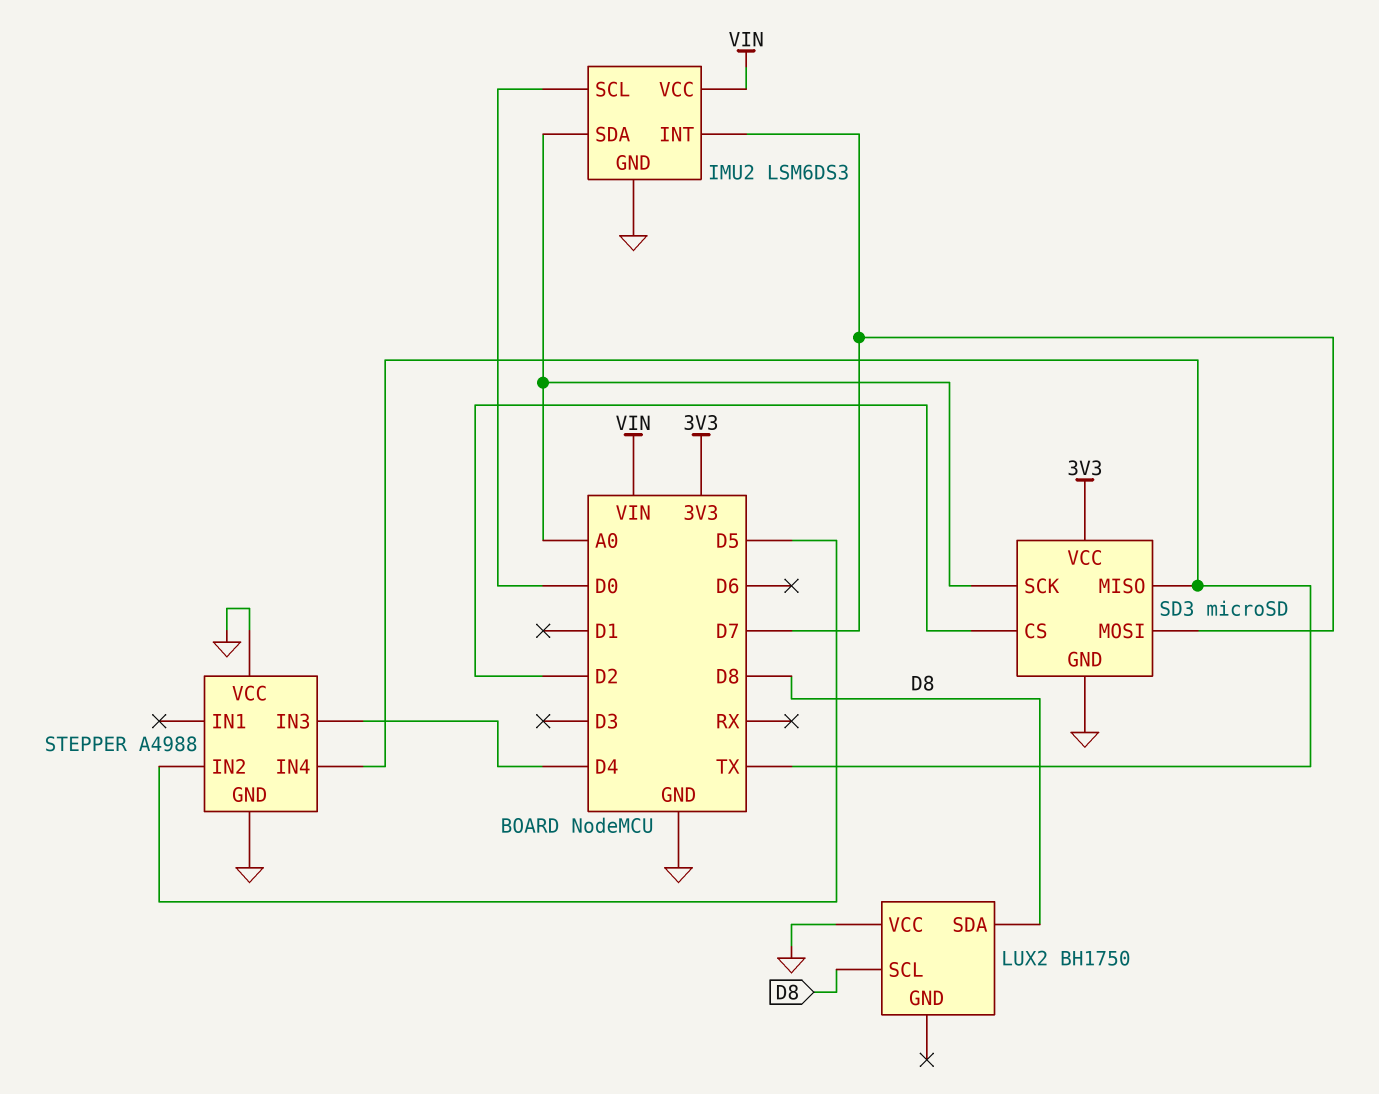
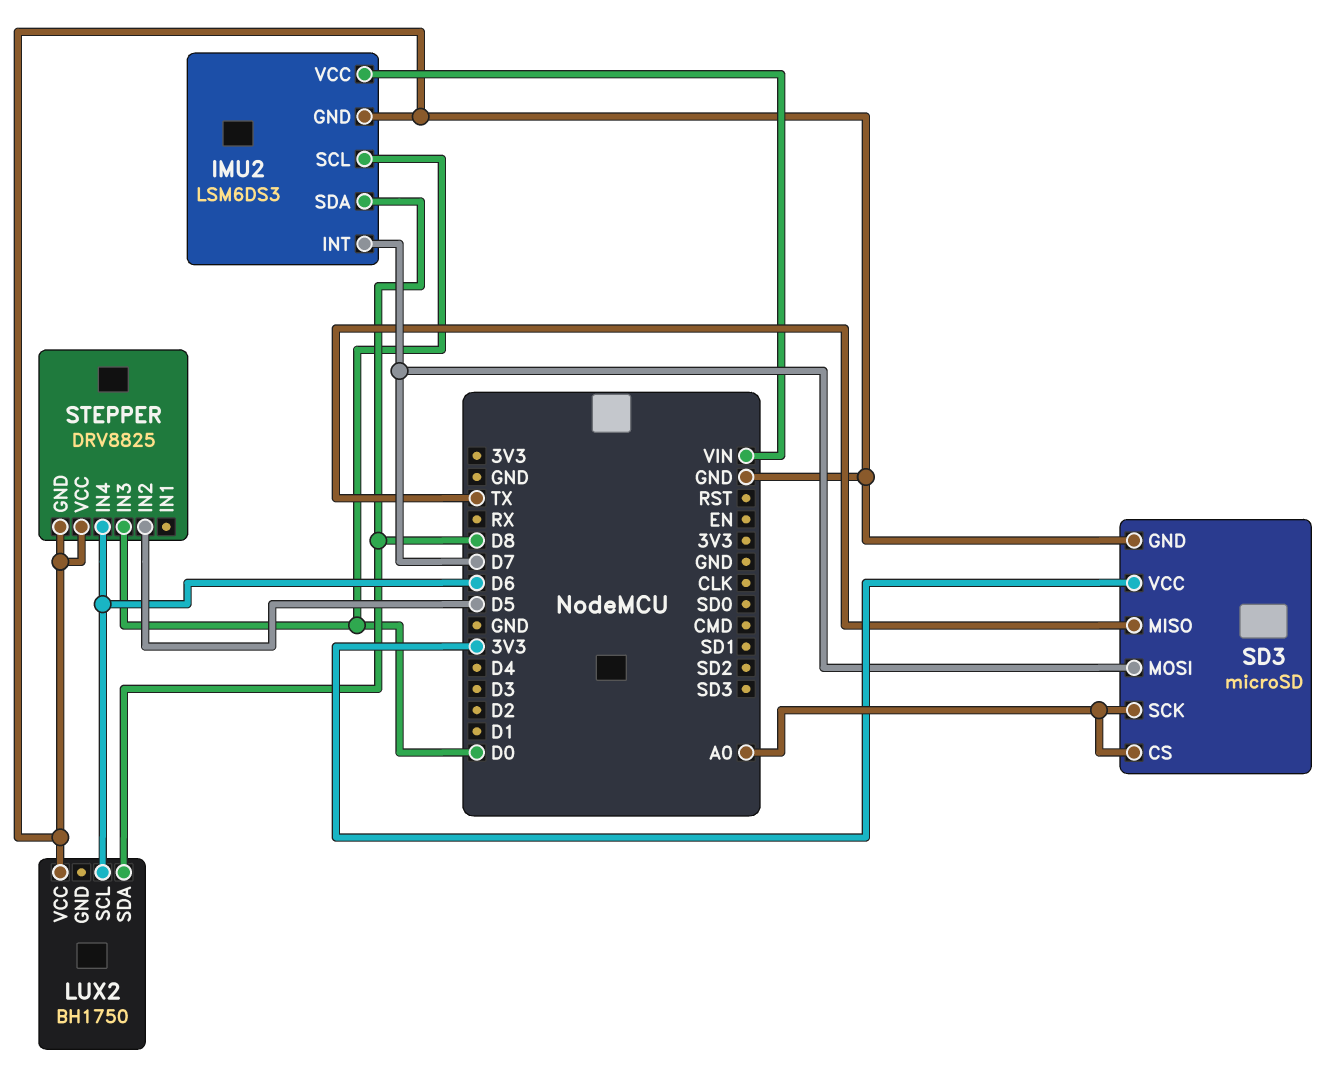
IMU2 pin SDA: A0 -> D8
LUX2 pin SCL: D8 -> D6
SD3 pin CS: D2 -> A0
STEPPER: A4988 -> DRV8825
STEPPER pin IN3: D4 -> D0
STEPPER pin IN4: TX -> D6

